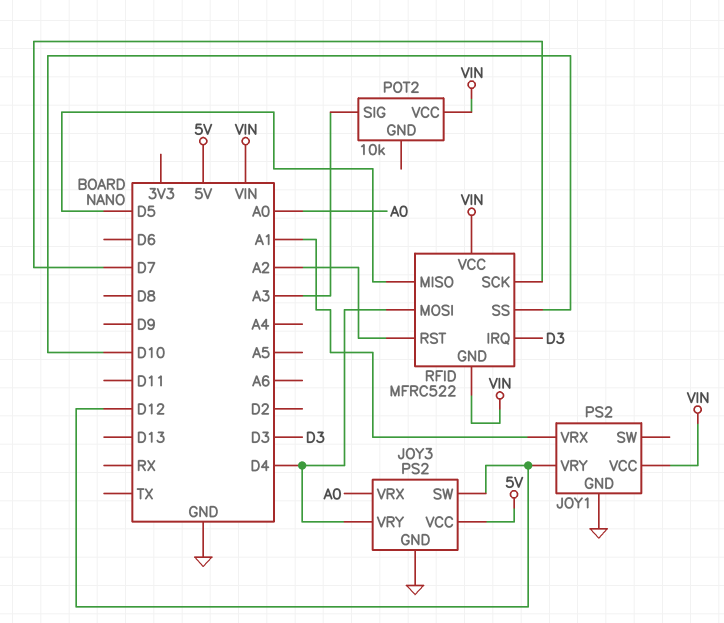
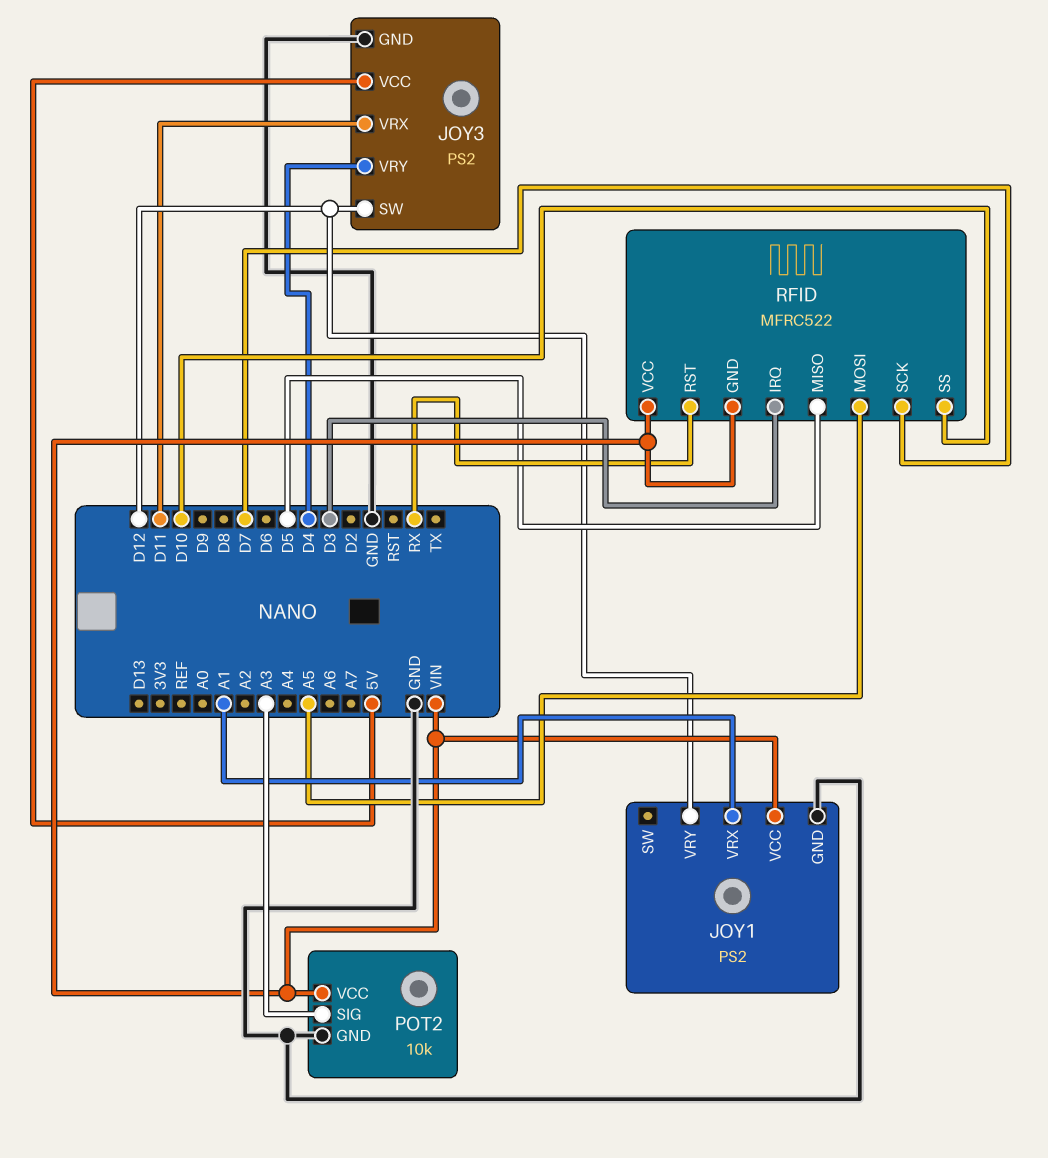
JOY3 pin VRX: A0 -> D11
POT2 pin GND: none -> GND
RFID pin MOSI: D4 -> A5
RFID pin RST: A2 -> RX

